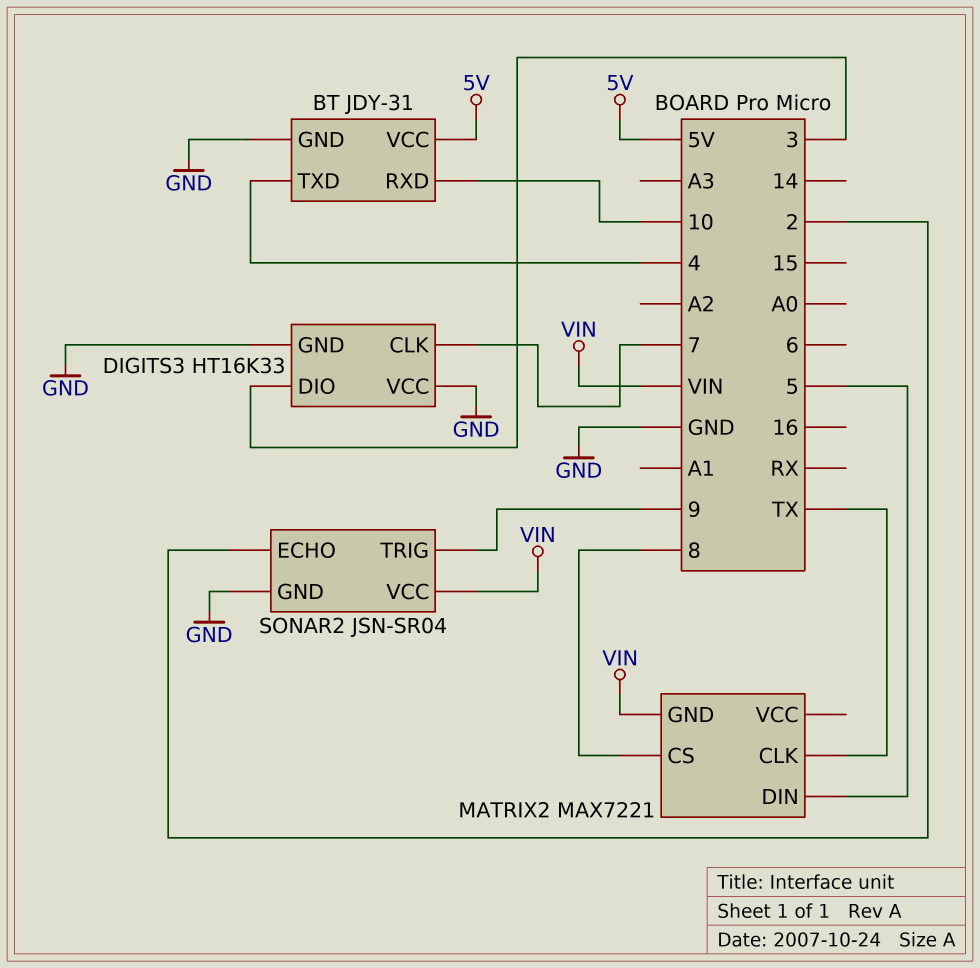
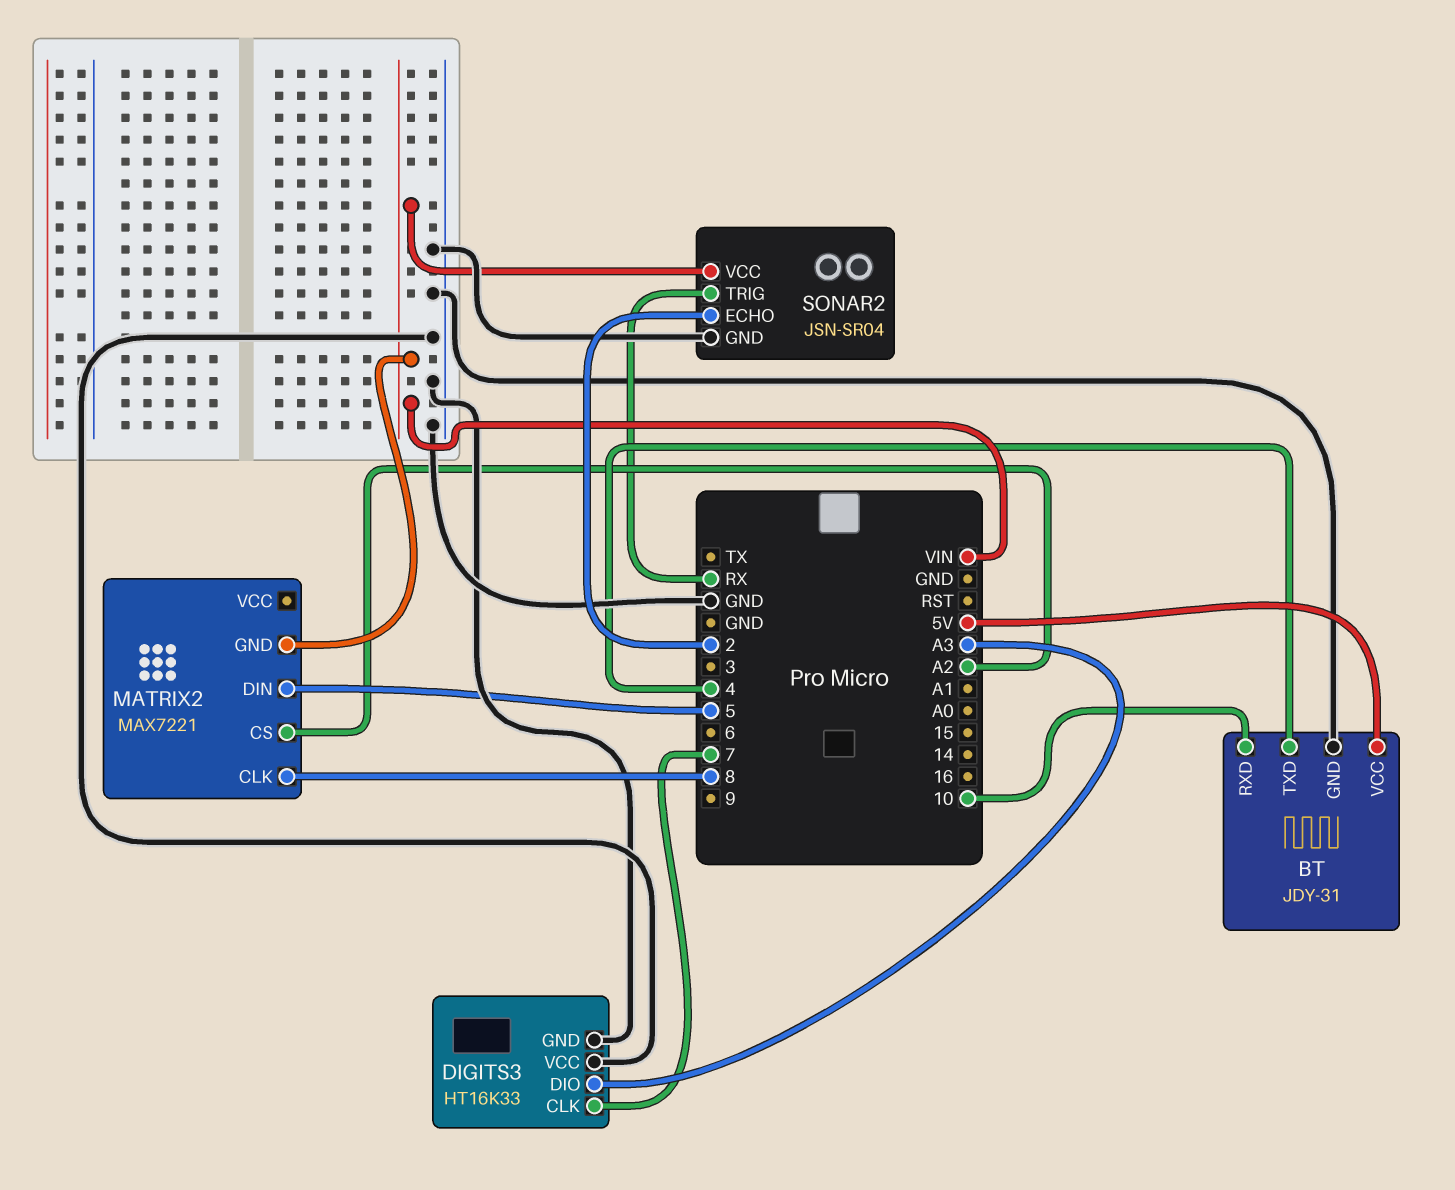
DIGITS3 pin DIO: 3 -> A3
MATRIX2 pin CLK: TX -> 8
MATRIX2 pin CS: 8 -> A2
SONAR2 pin TRIG: 9 -> RX

